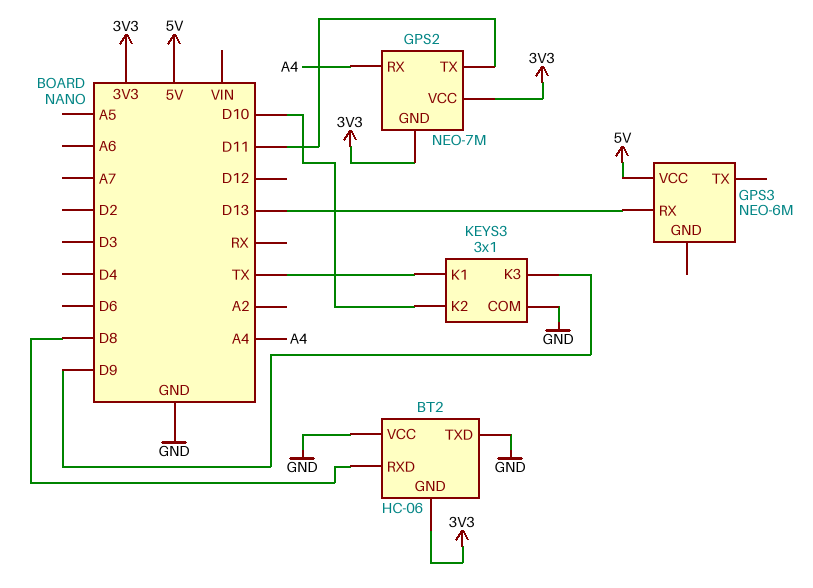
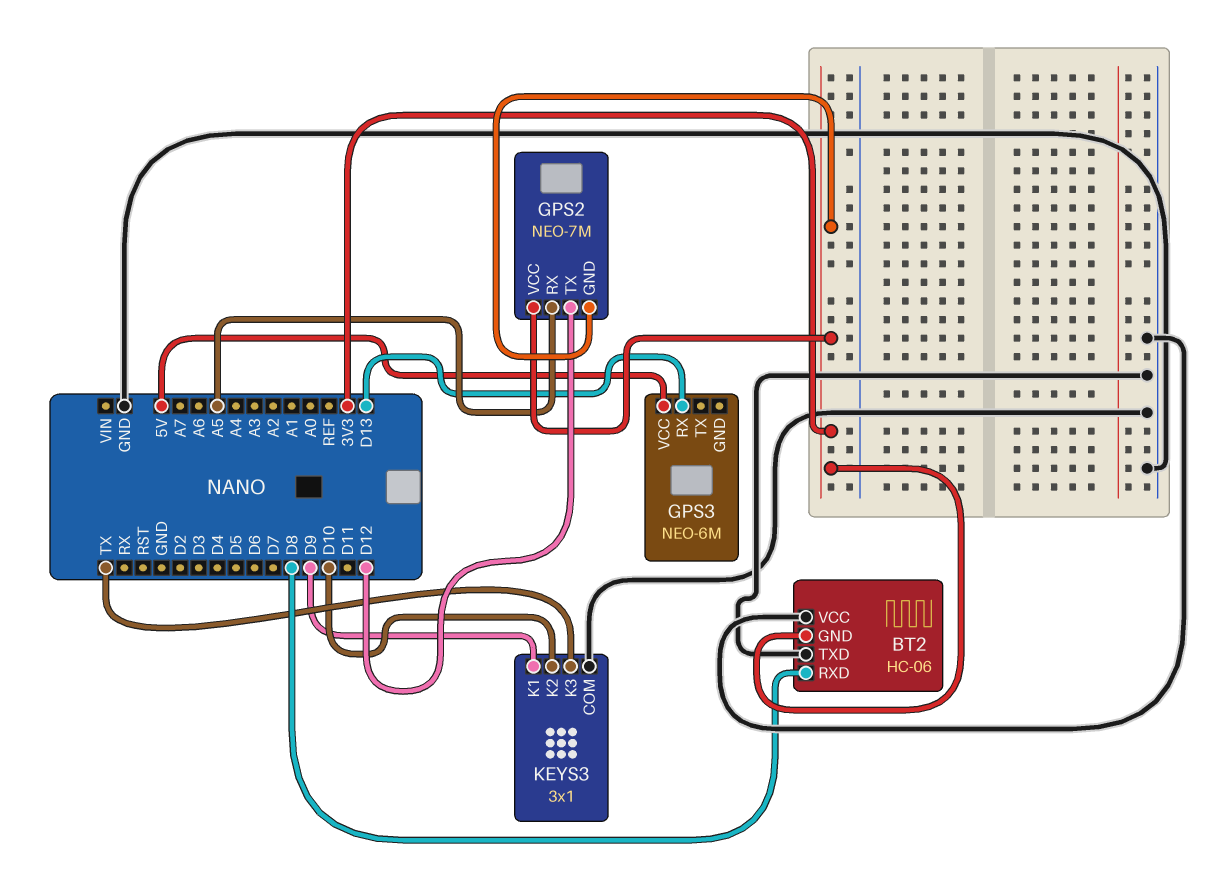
GPS2 pin RX: A4 -> A5
GPS2 pin TX: D11 -> D12
KEYS3 pin K1: TX -> D9
KEYS3 pin K3: D9 -> TX

